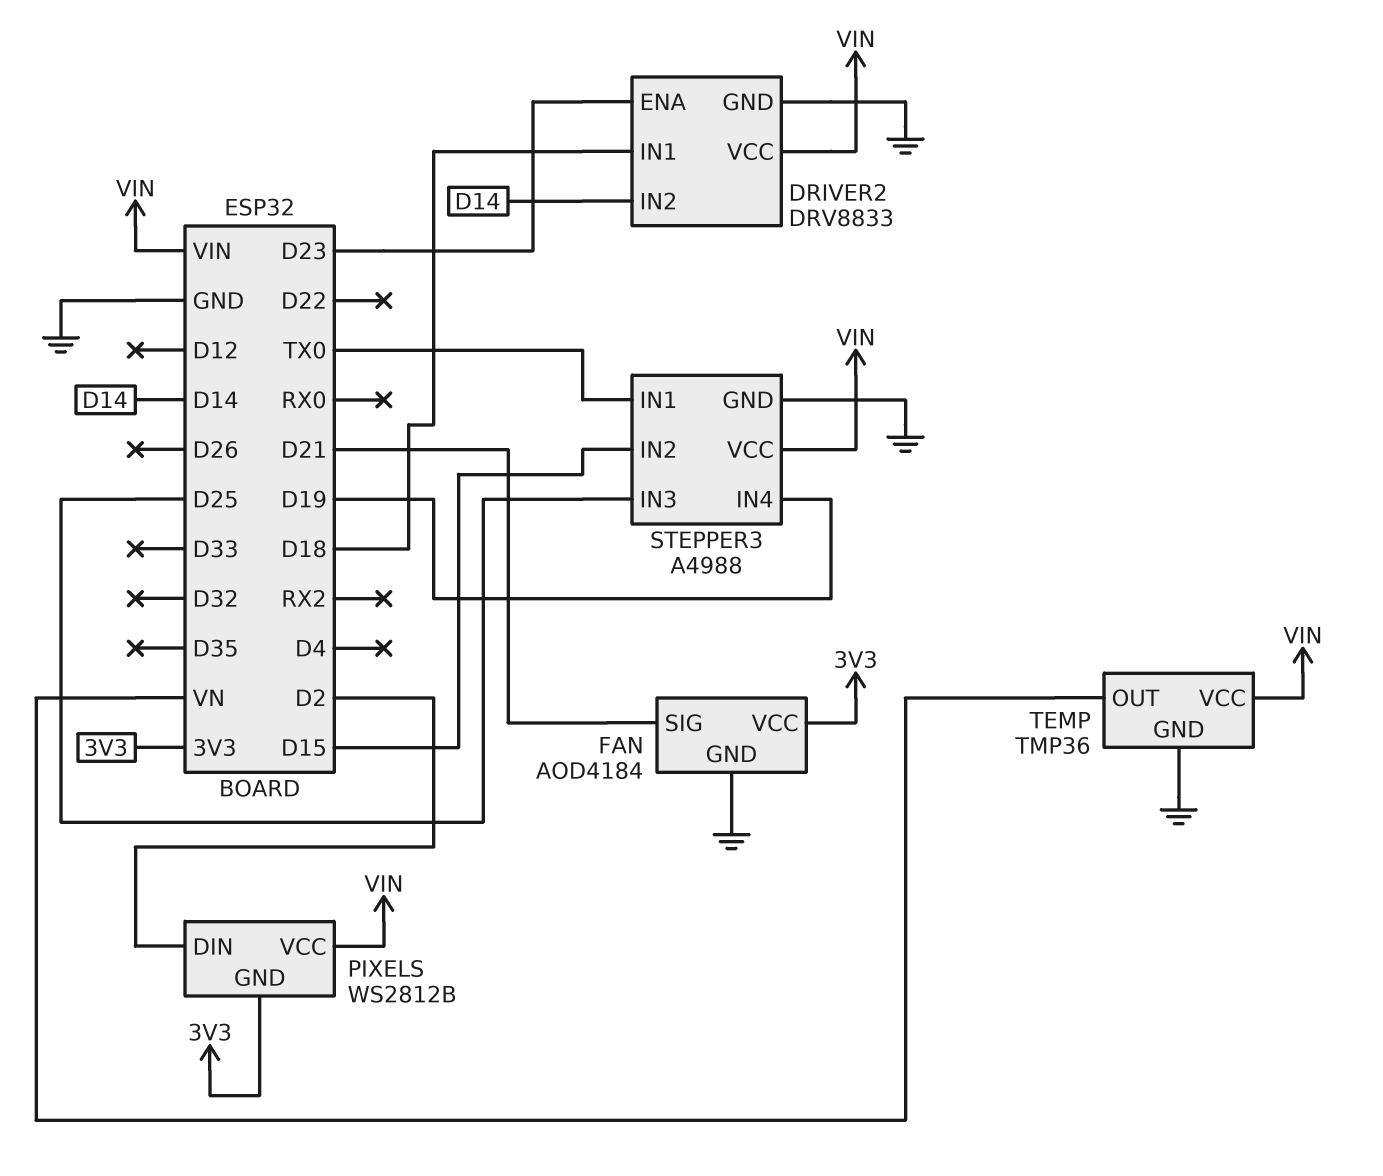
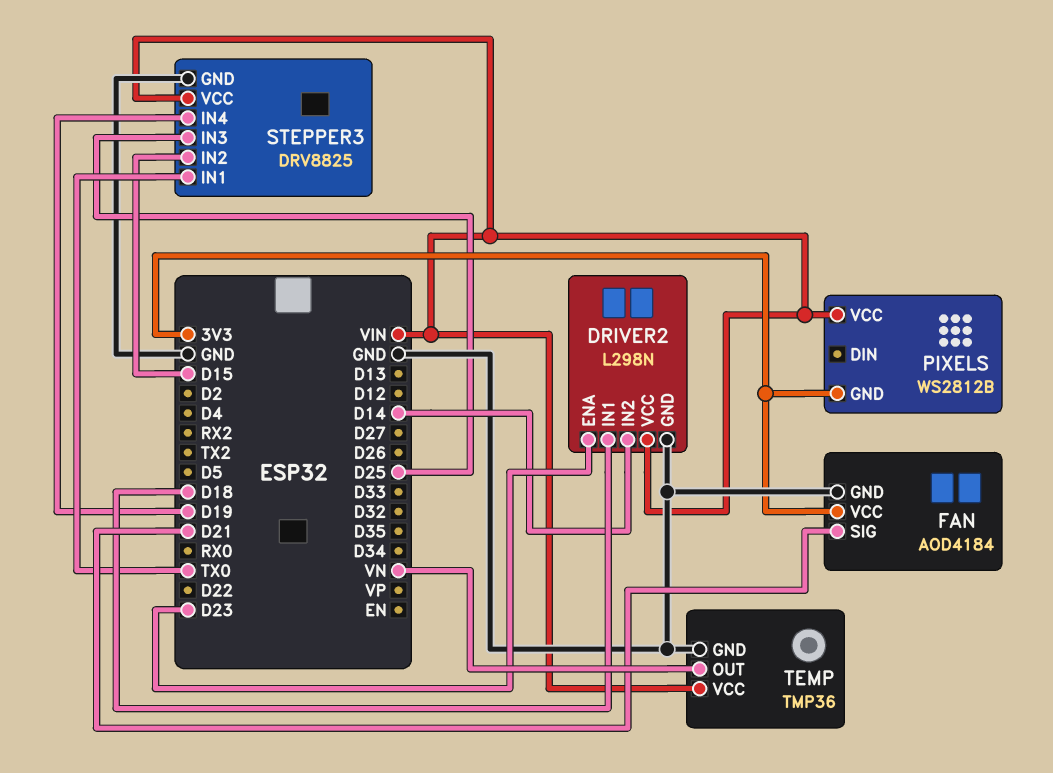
DRIVER2: DRV8833 -> L298N
PIXELS pin DIN: D2 -> none
STEPPER3: A4988 -> DRV8825

